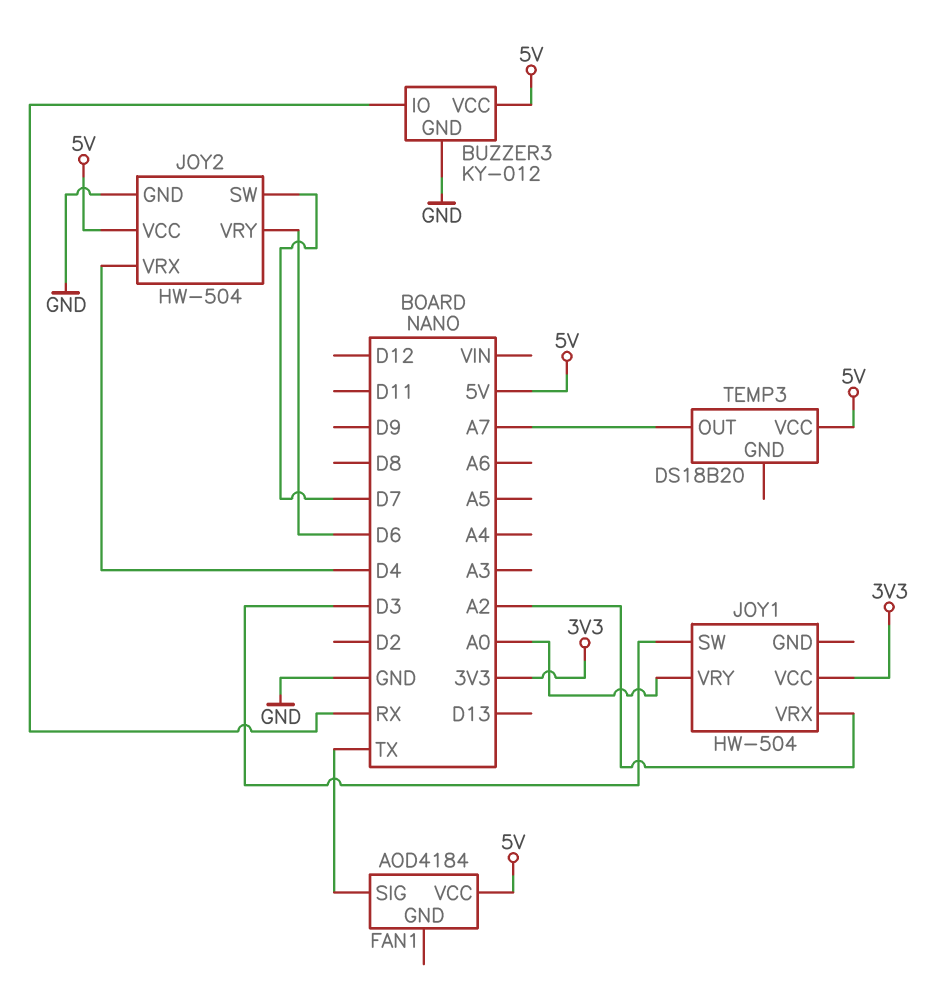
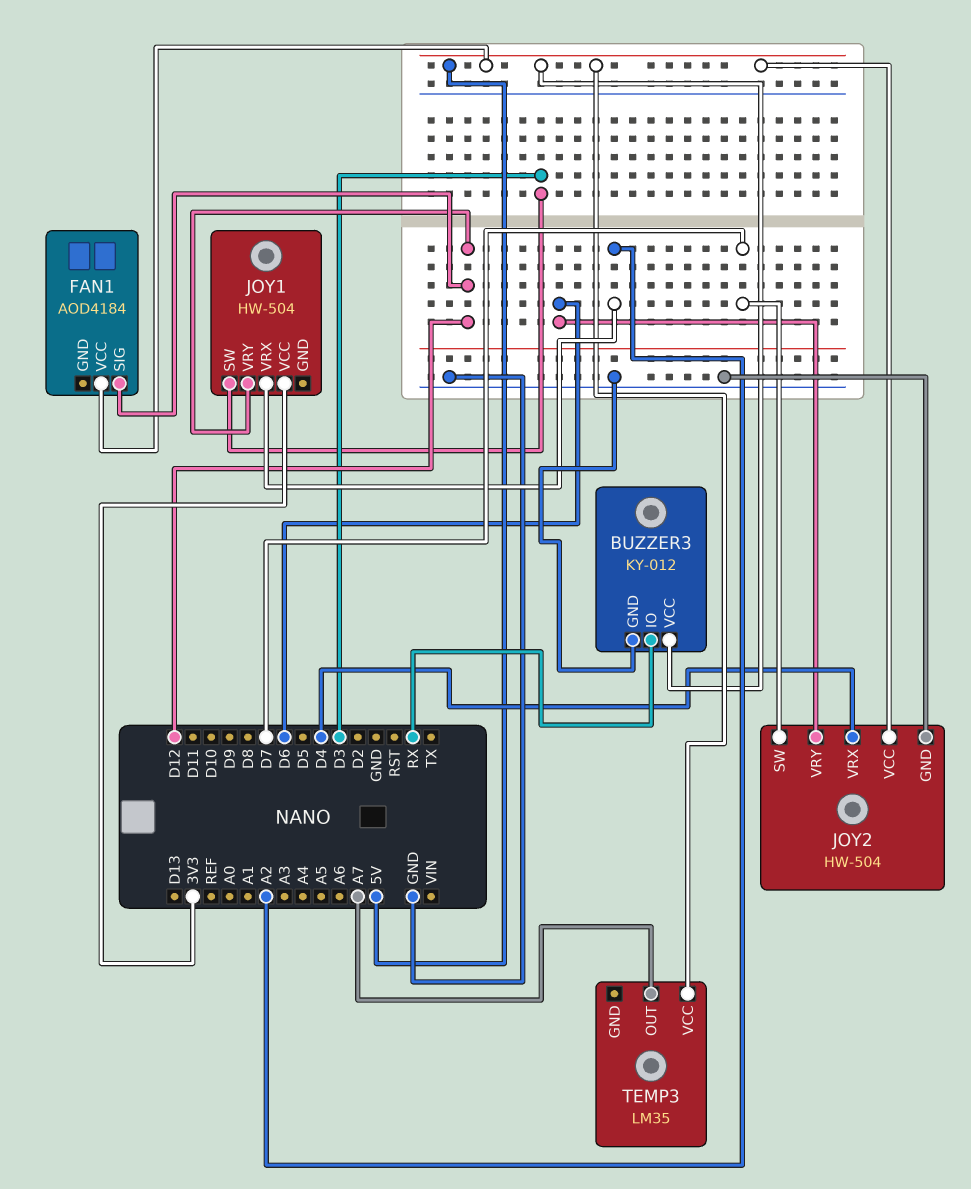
FAN1 pin SIG: TX -> D12
JOY1 pin VRY: A0 -> D12
TEMP3: DS18B20 -> LM35

